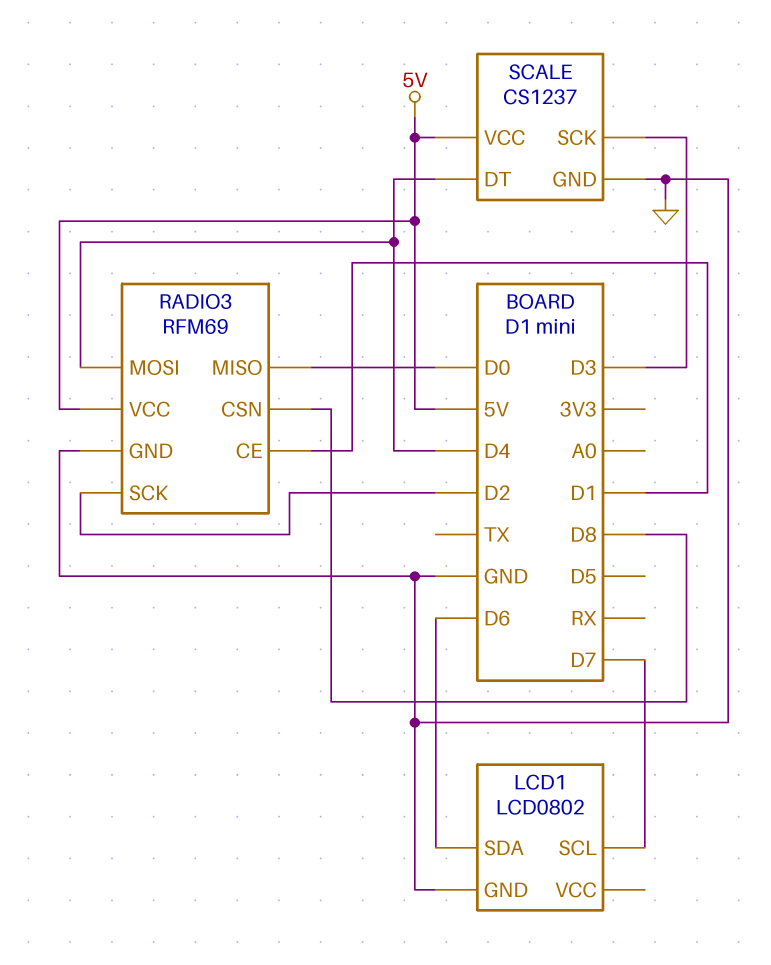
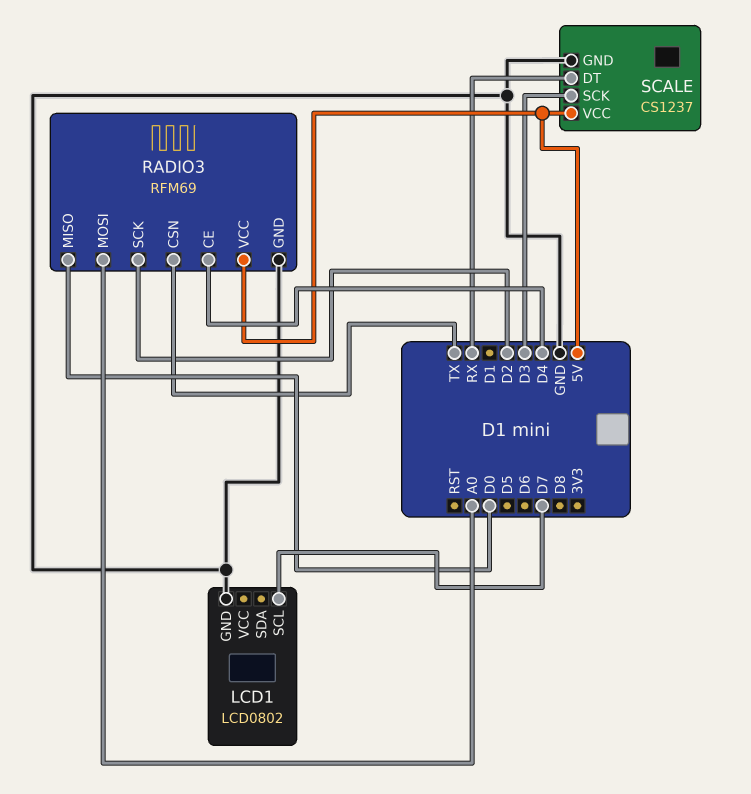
LCD1 pin SDA: D6 -> none
RADIO3 pin CE: D1 -> D4
RADIO3 pin CSN: D8 -> TX
RADIO3 pin MOSI: D4 -> A0
SCALE pin DT: D4 -> RX

